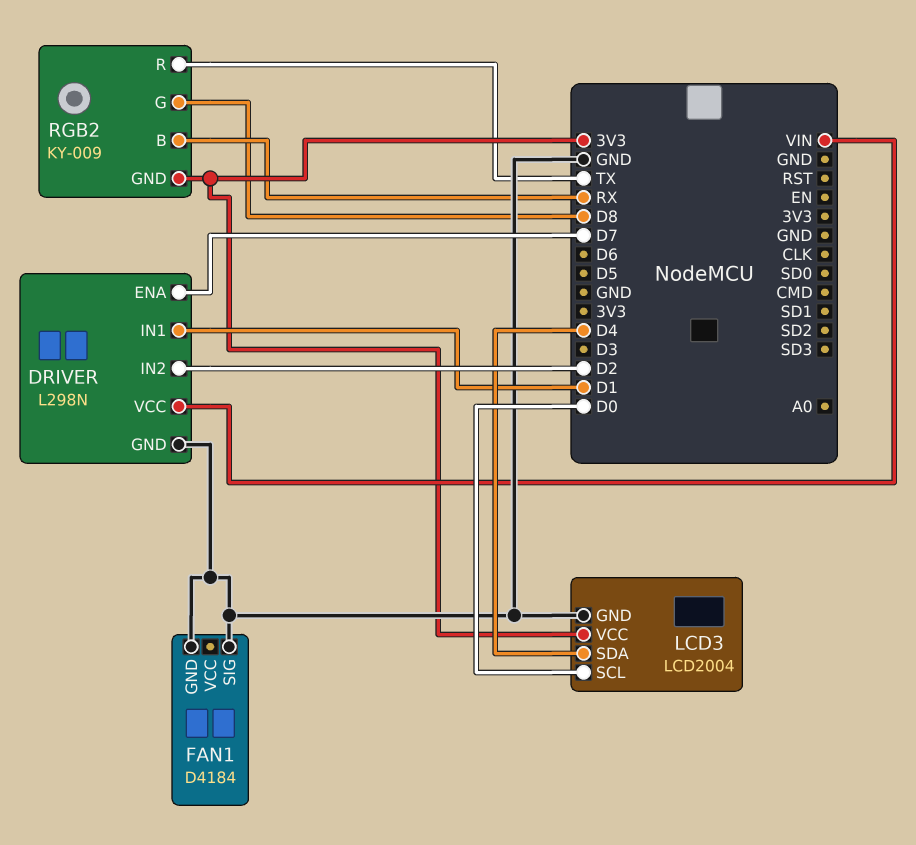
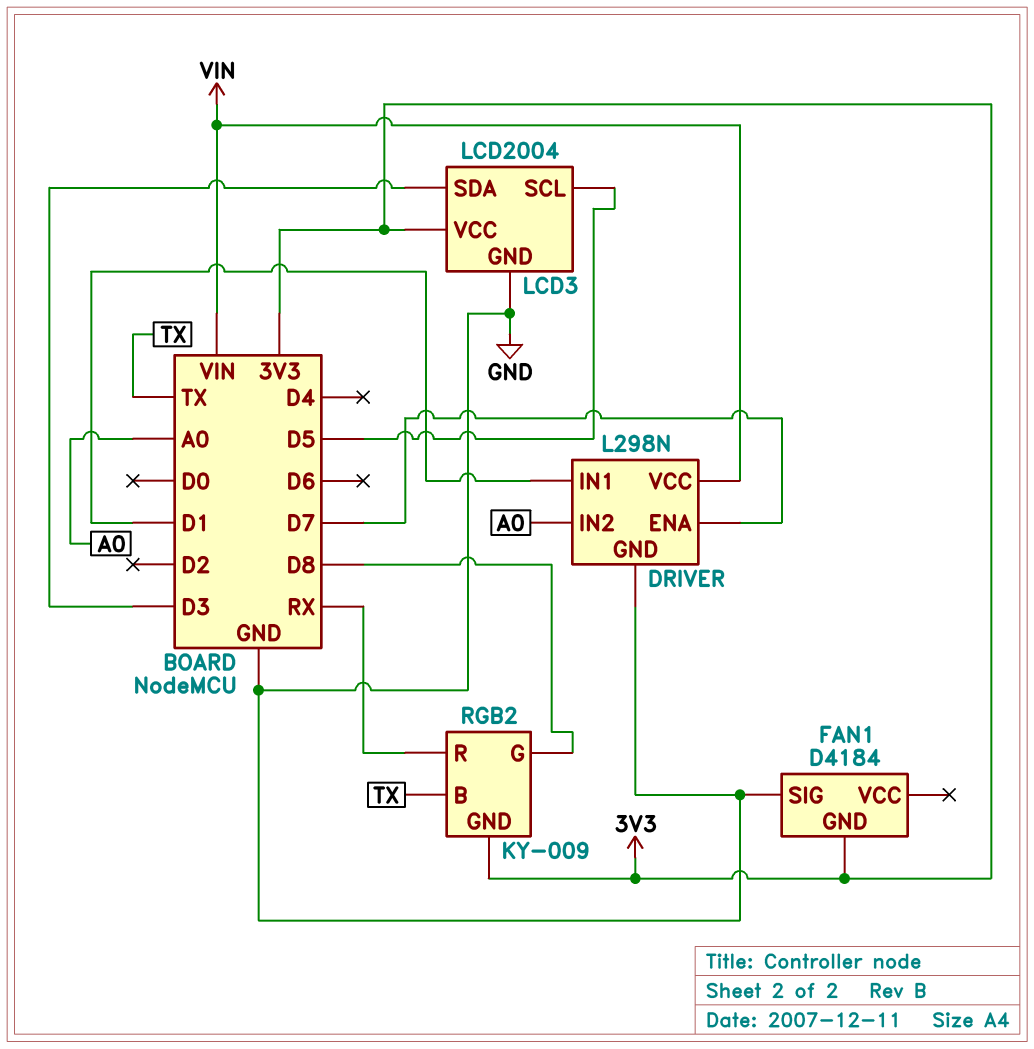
DRIVER pin IN2: D2 -> A0
FAN1 pin GND: GND -> 3V3
LCD3 pin SCL: D0 -> D5
LCD3 pin SDA: D4 -> D3
RGB2 pin B: RX -> TX
RGB2 pin R: TX -> RX

